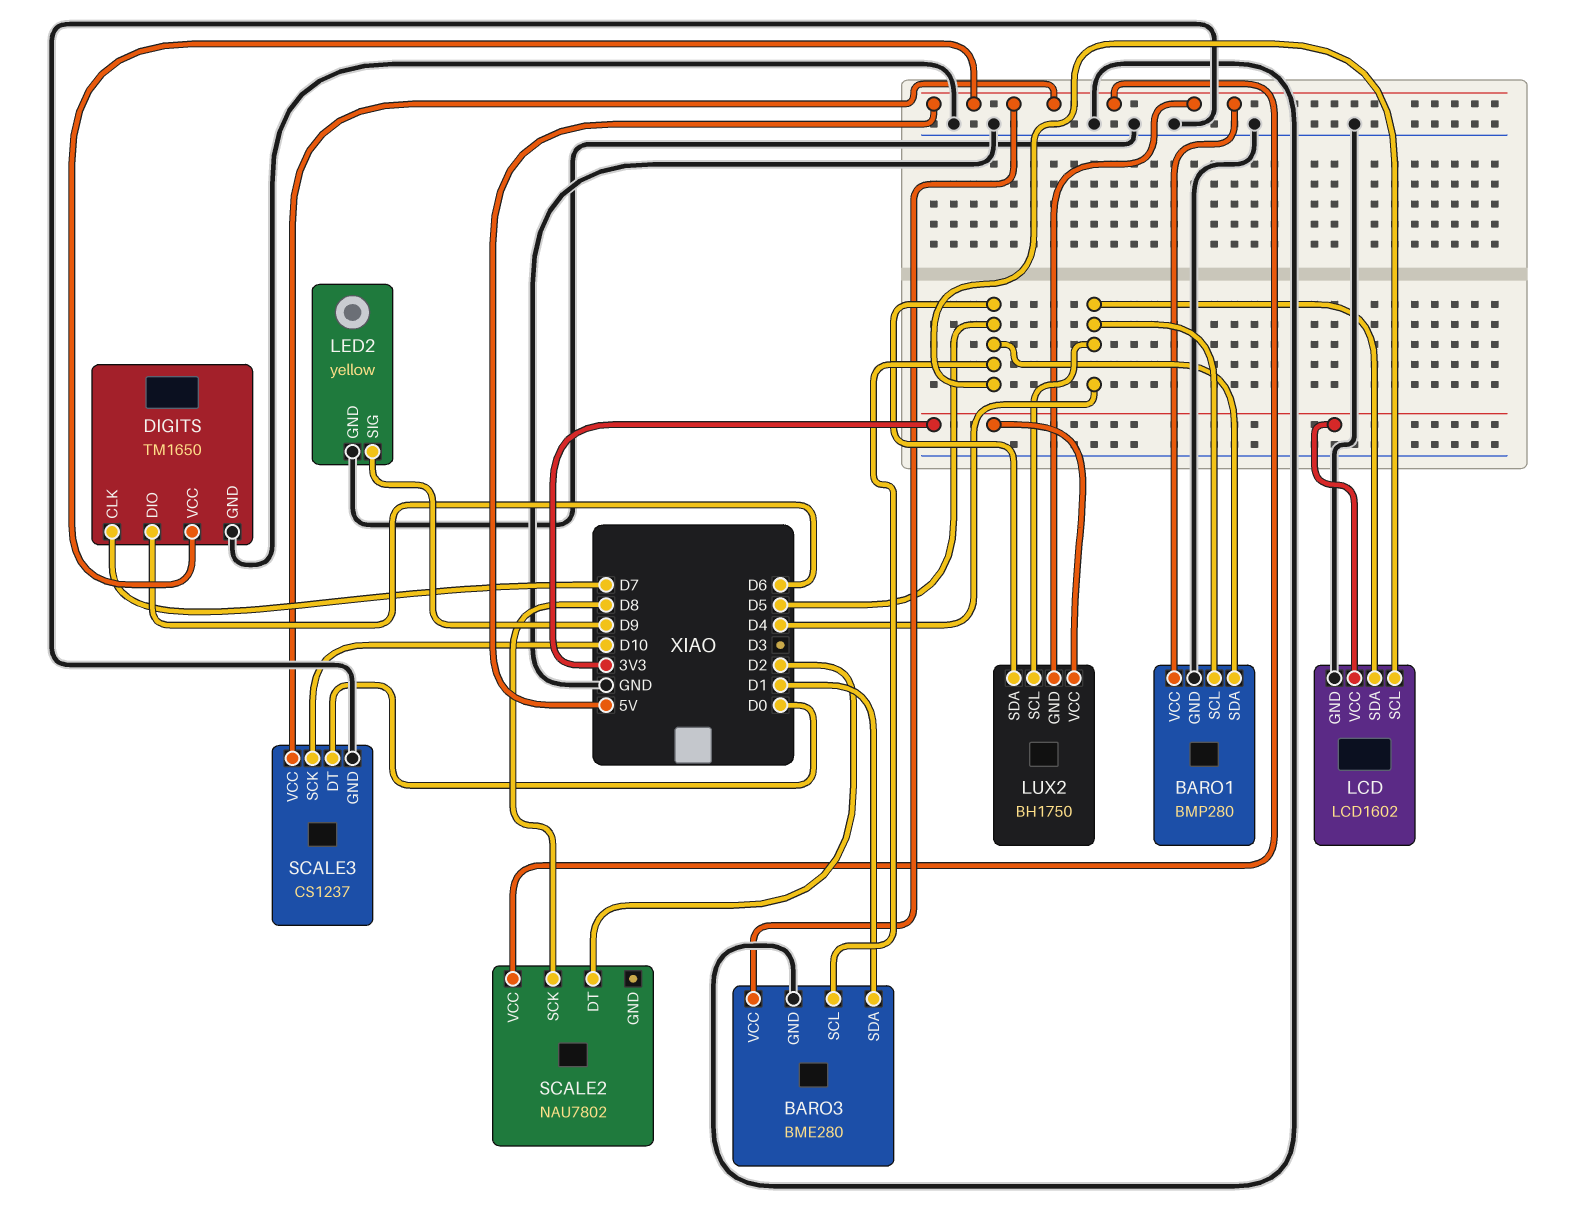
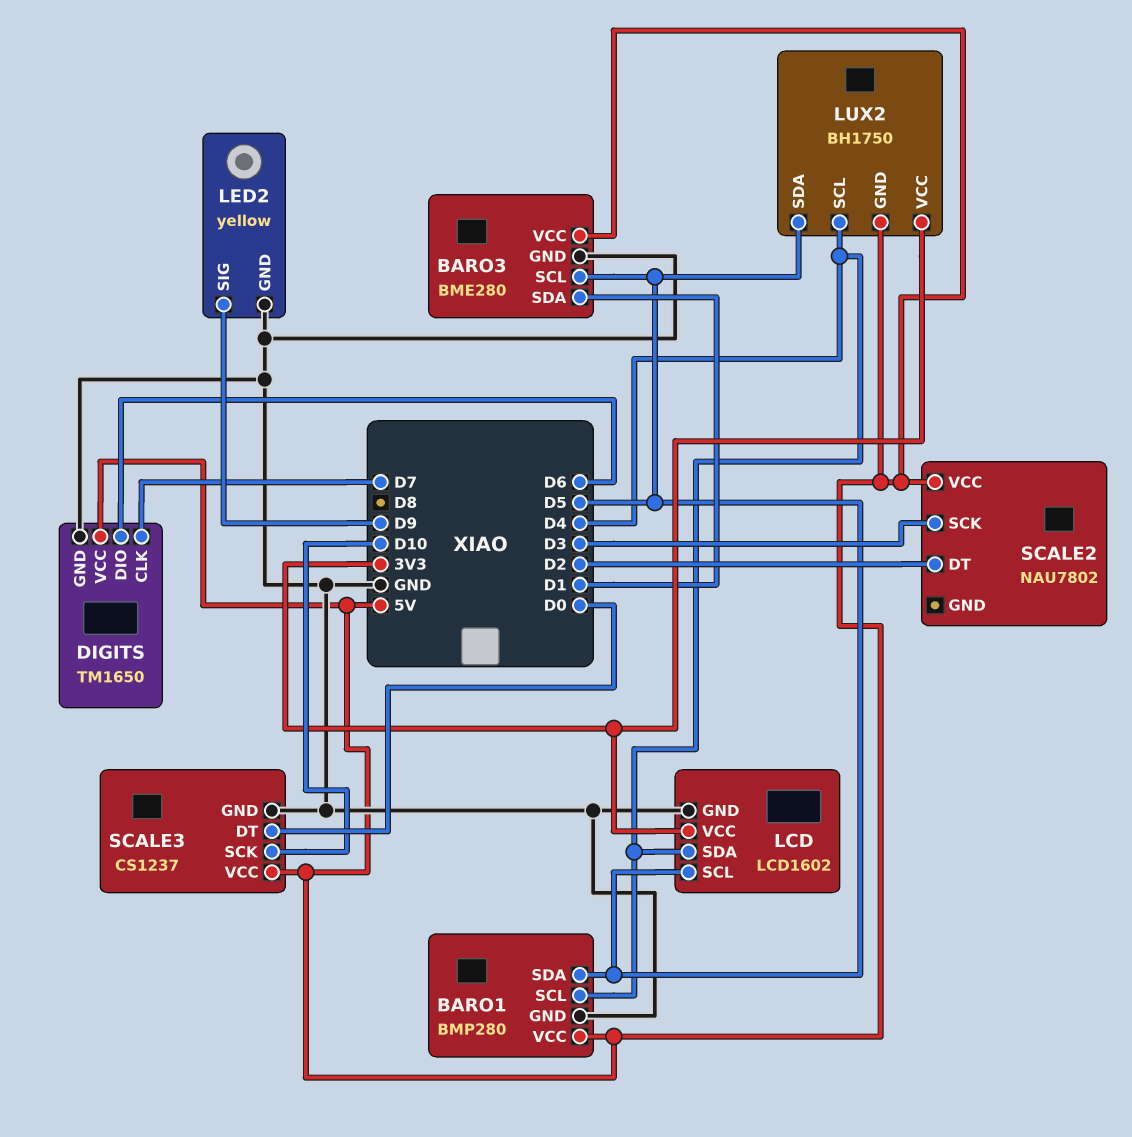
SCALE2 pin SCK: D8 -> D3

